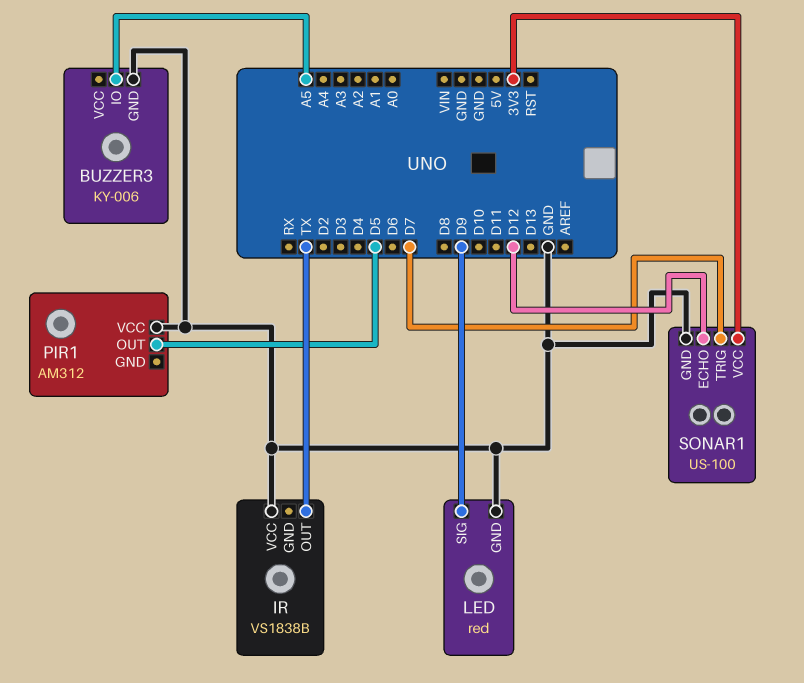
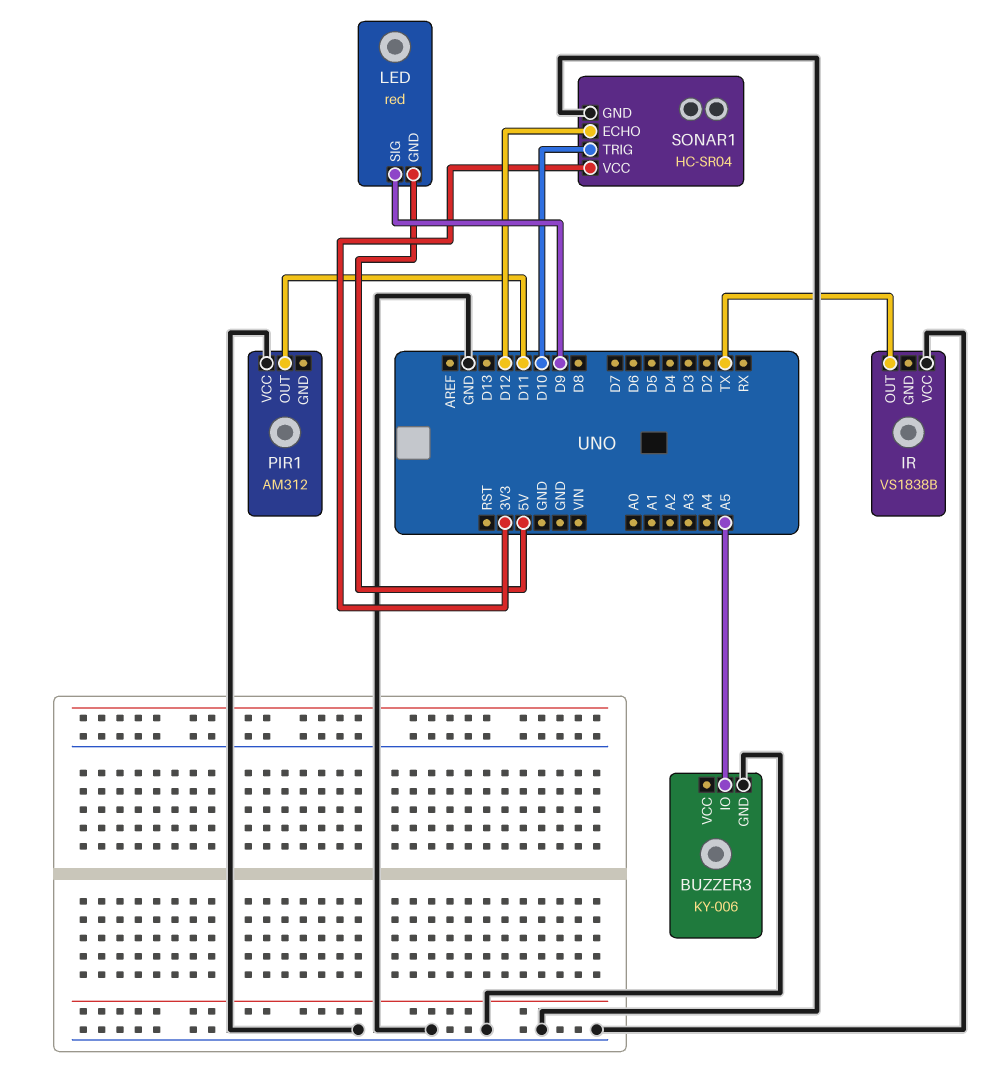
LED pin GND: GND -> 5V
PIR1 pin OUT: D5 -> D11
SONAR1: US-100 -> HC-SR04
SONAR1 pin TRIG: D7 -> D10

